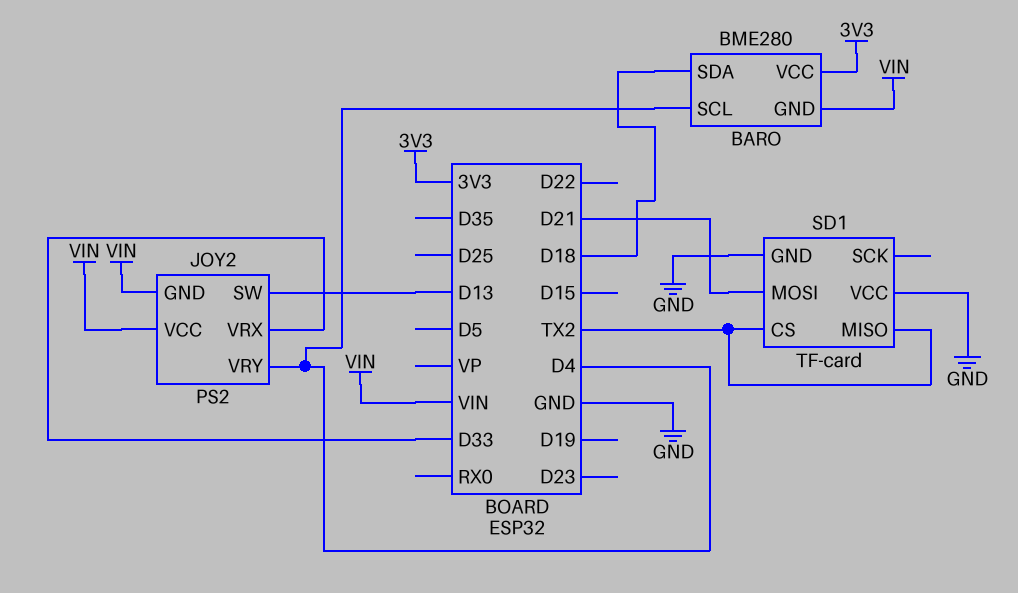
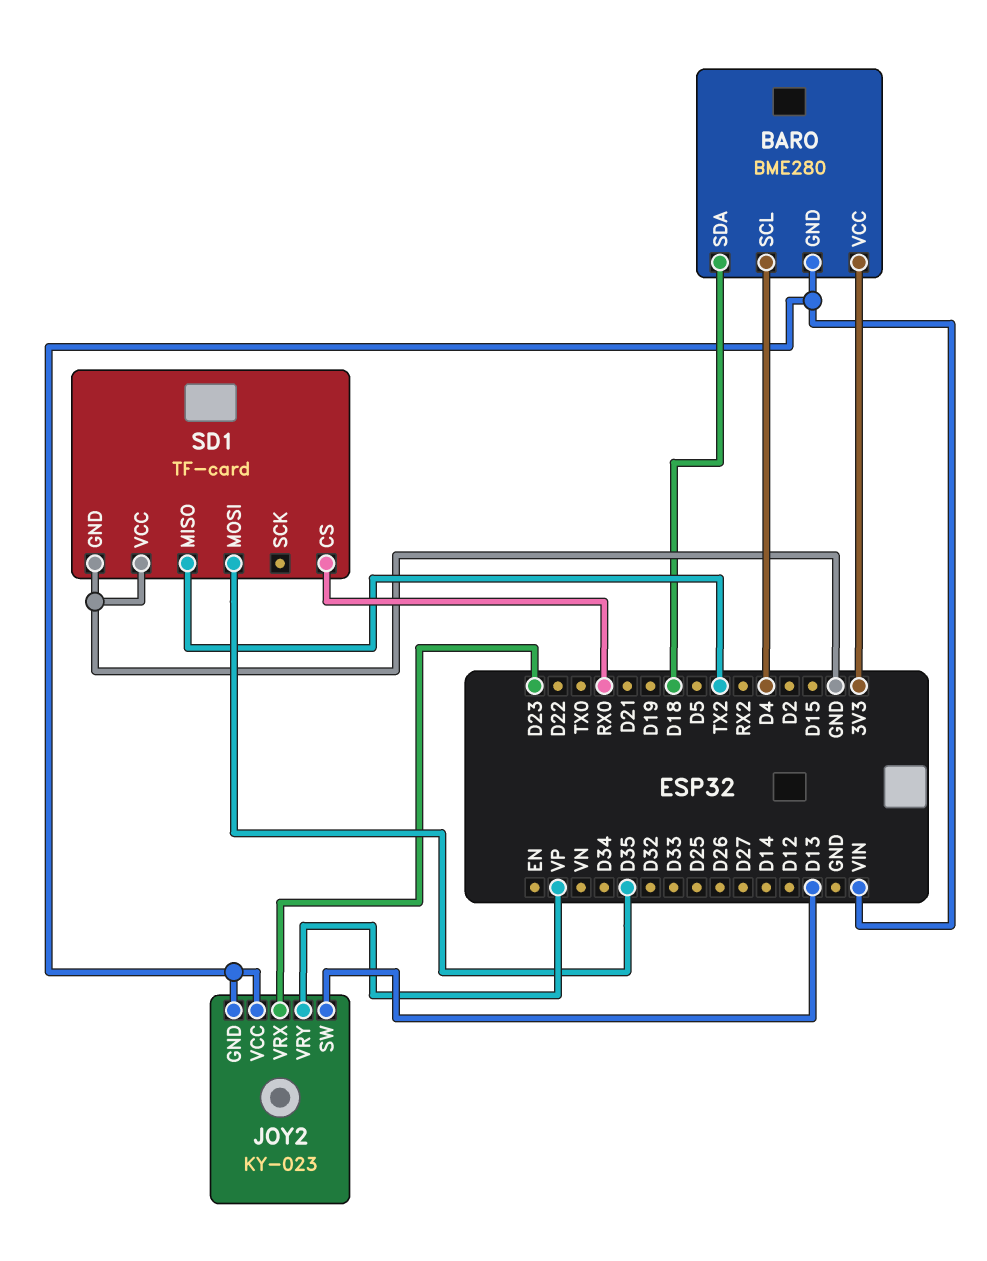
JOY2: PS2 -> KY-023
JOY2 pin VRX: D33 -> D23
JOY2 pin VRY: D4 -> VP
SD1 pin CS: TX2 -> RX0
SD1 pin MOSI: D21 -> D35

